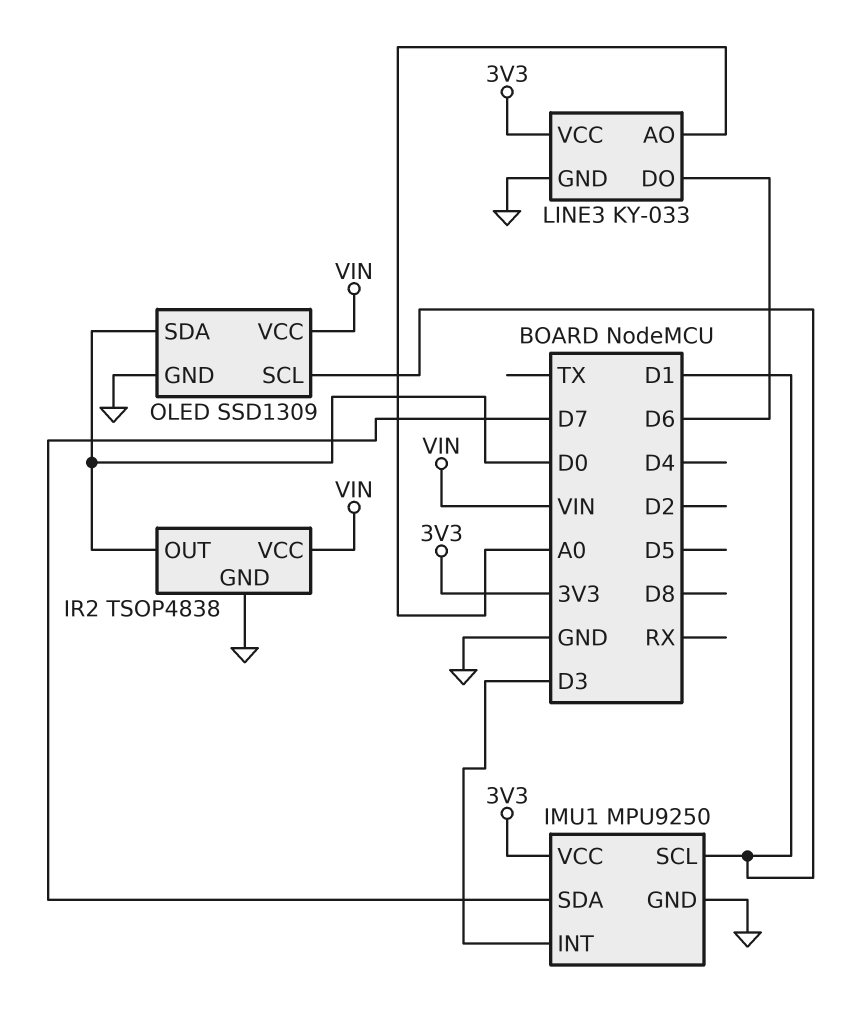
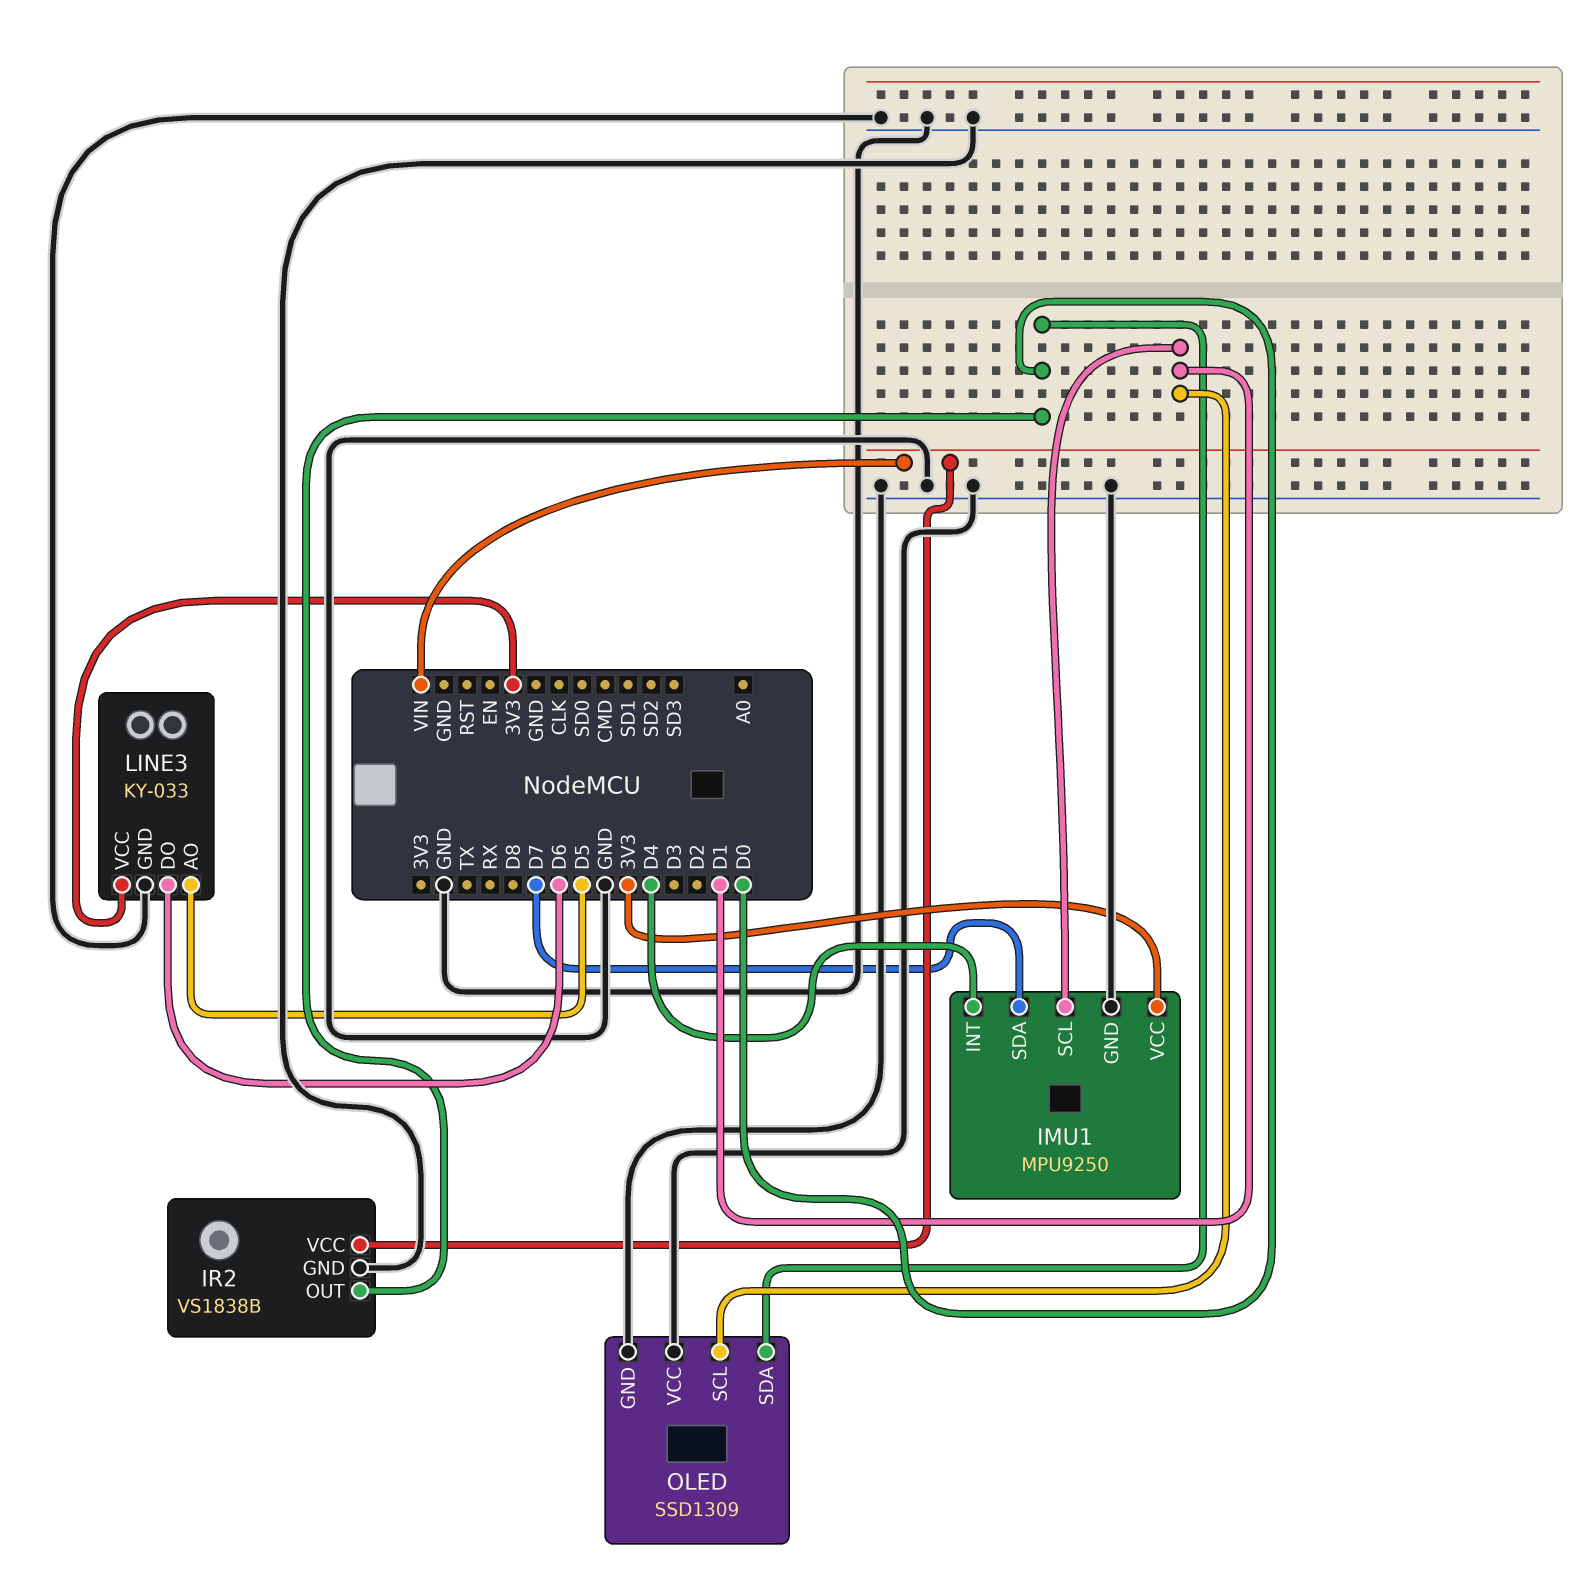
IMU1 pin INT: D3 -> D4
IR2: TSOP4838 -> VS1838B
LINE3 pin AO: A0 -> D5
OLED pin VCC: VIN -> GND

